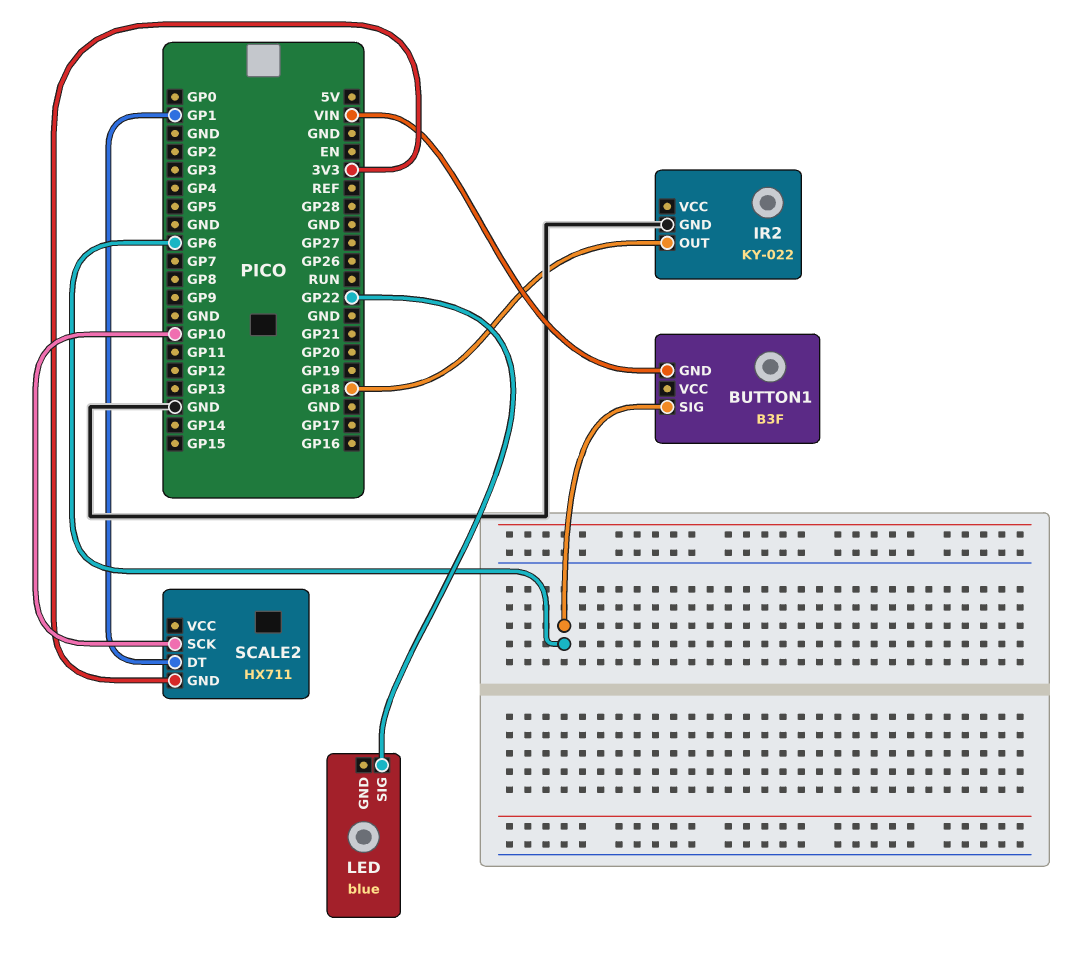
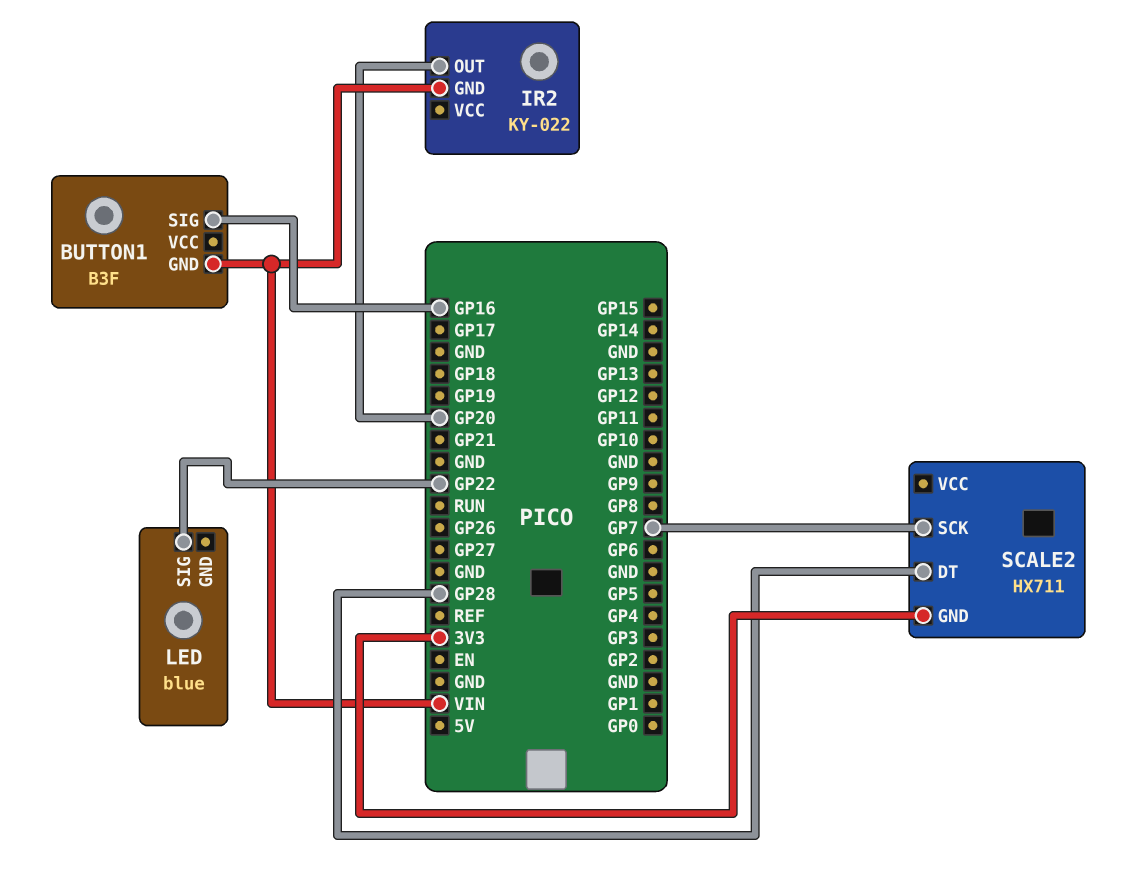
BUTTON1 pin SIG: GP6 -> GP16
IR2 pin GND: GND -> VIN
IR2 pin OUT: GP18 -> GP20
SCALE2 pin DT: GP1 -> GP28
SCALE2 pin SCK: GP10 -> GP7

